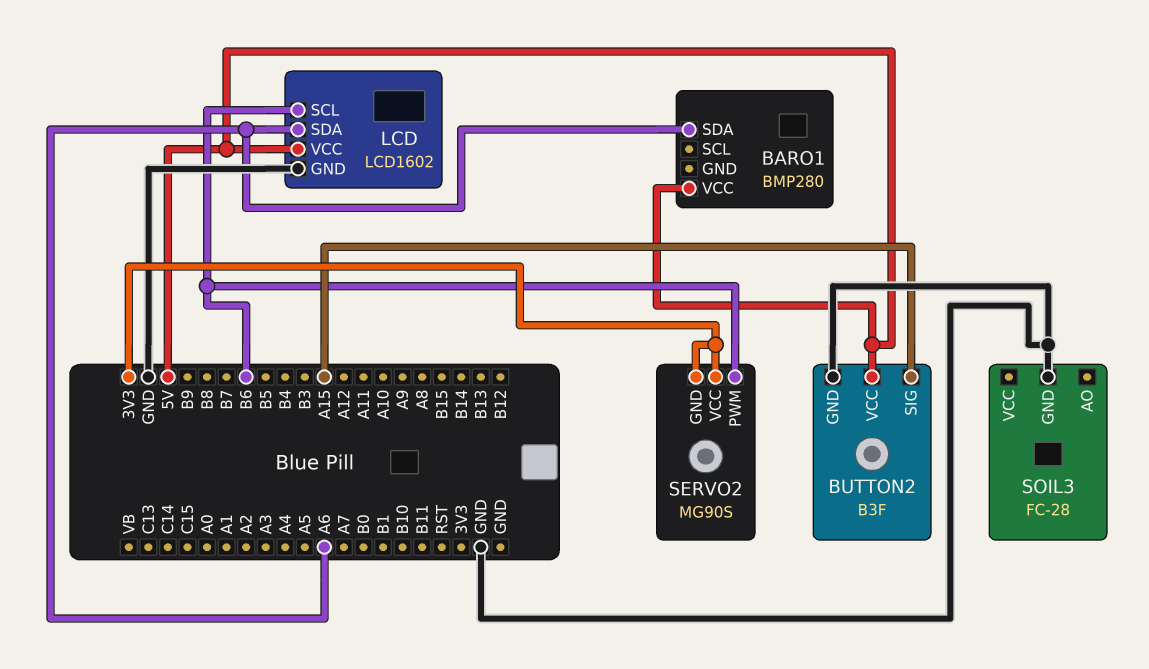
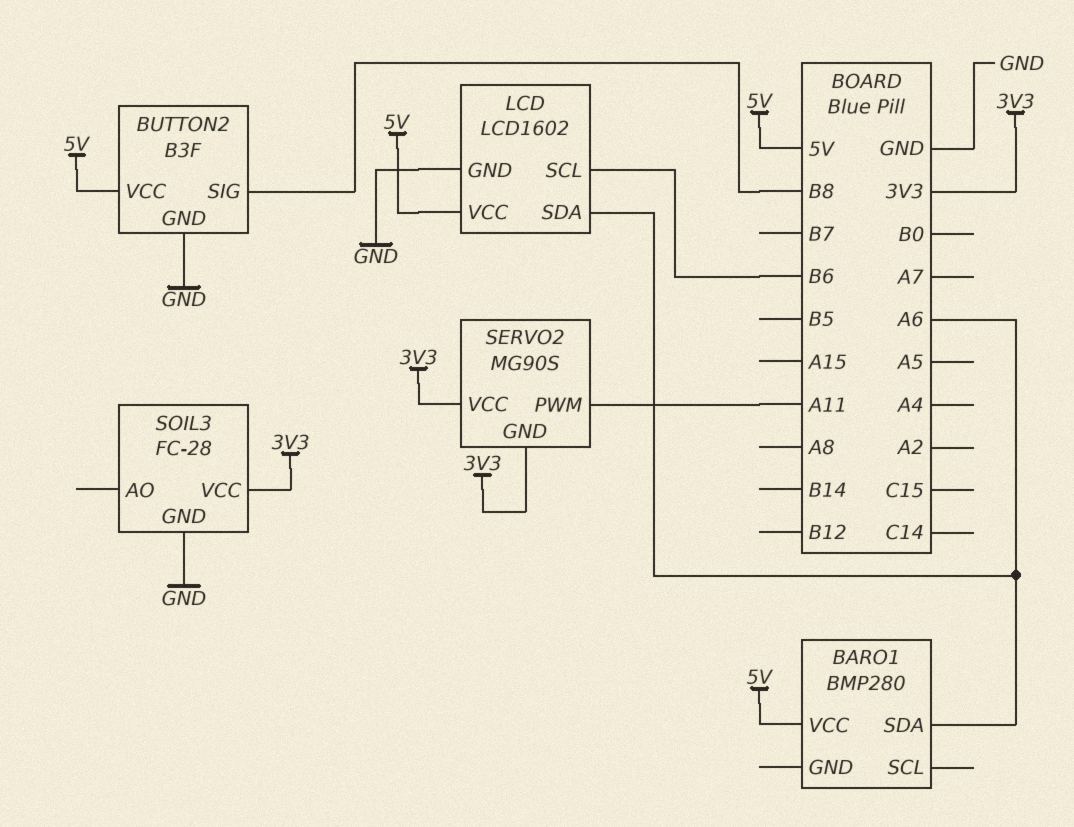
BUTTON2 pin SIG: A15 -> B8
SERVO2 pin PWM: B6 -> A11
SOIL3 pin VCC: none -> 3V3

